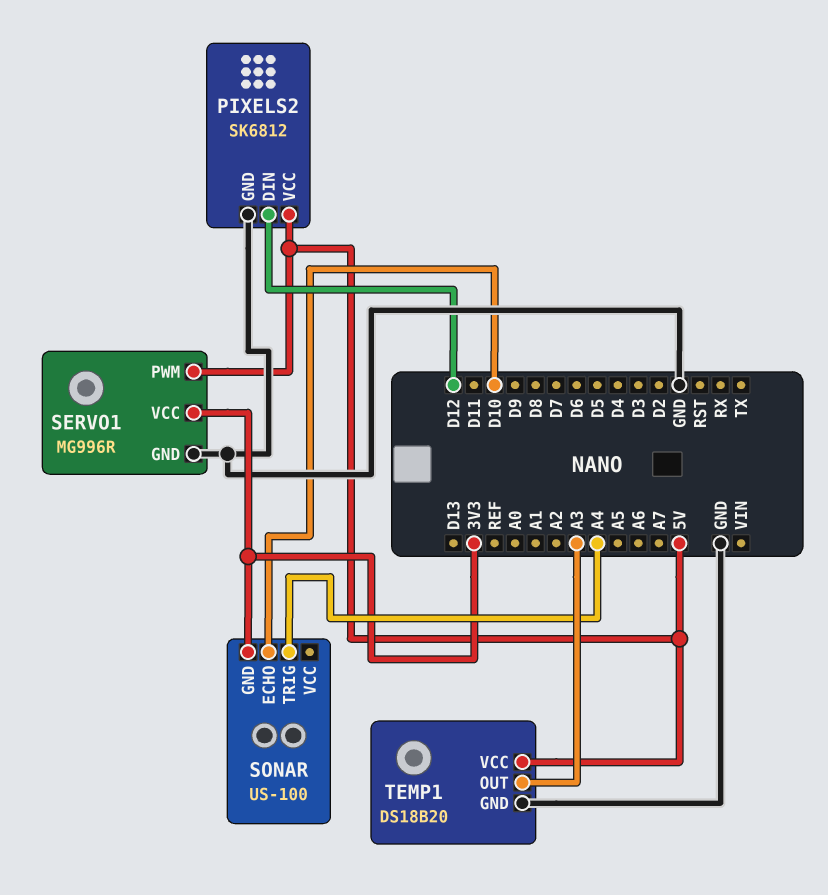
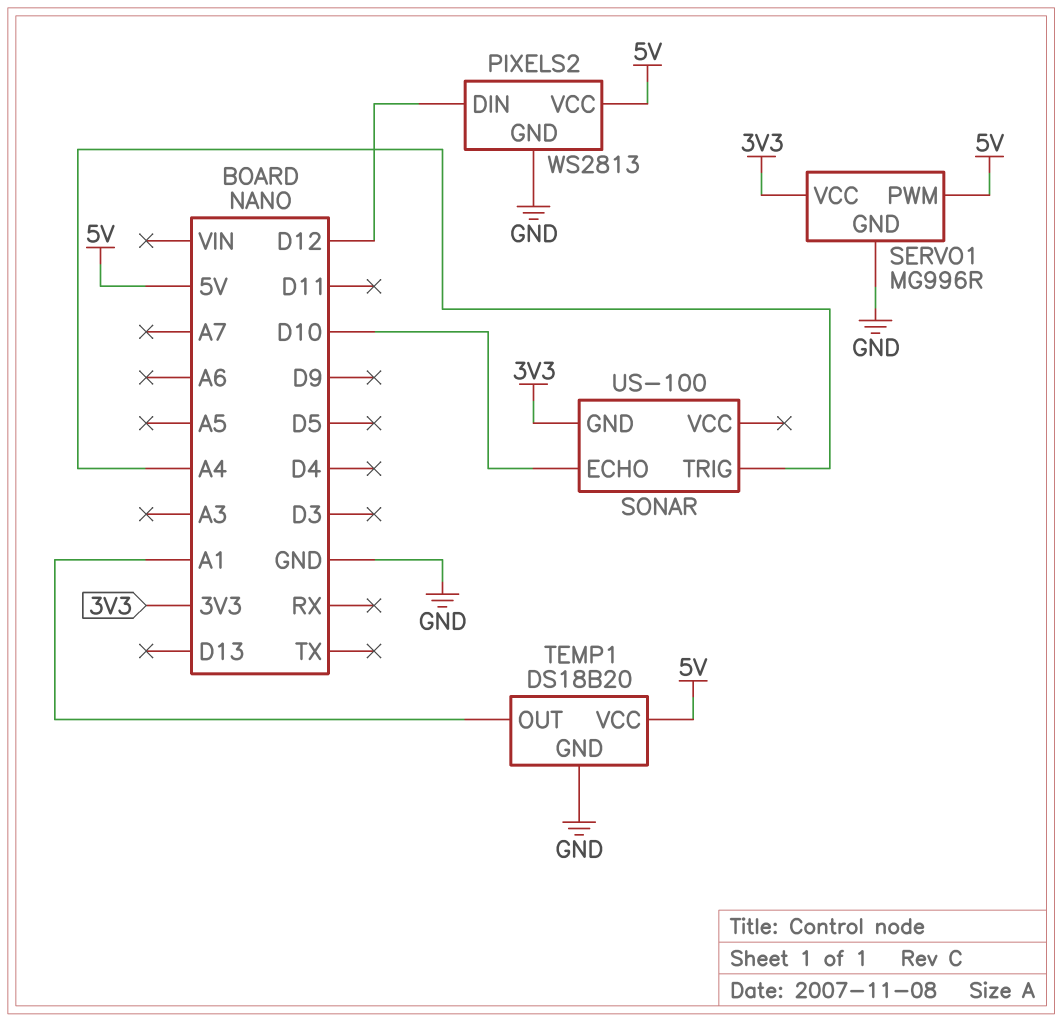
PIXELS2: SK6812 -> WS2813
TEMP1 pin OUT: A3 -> A1

